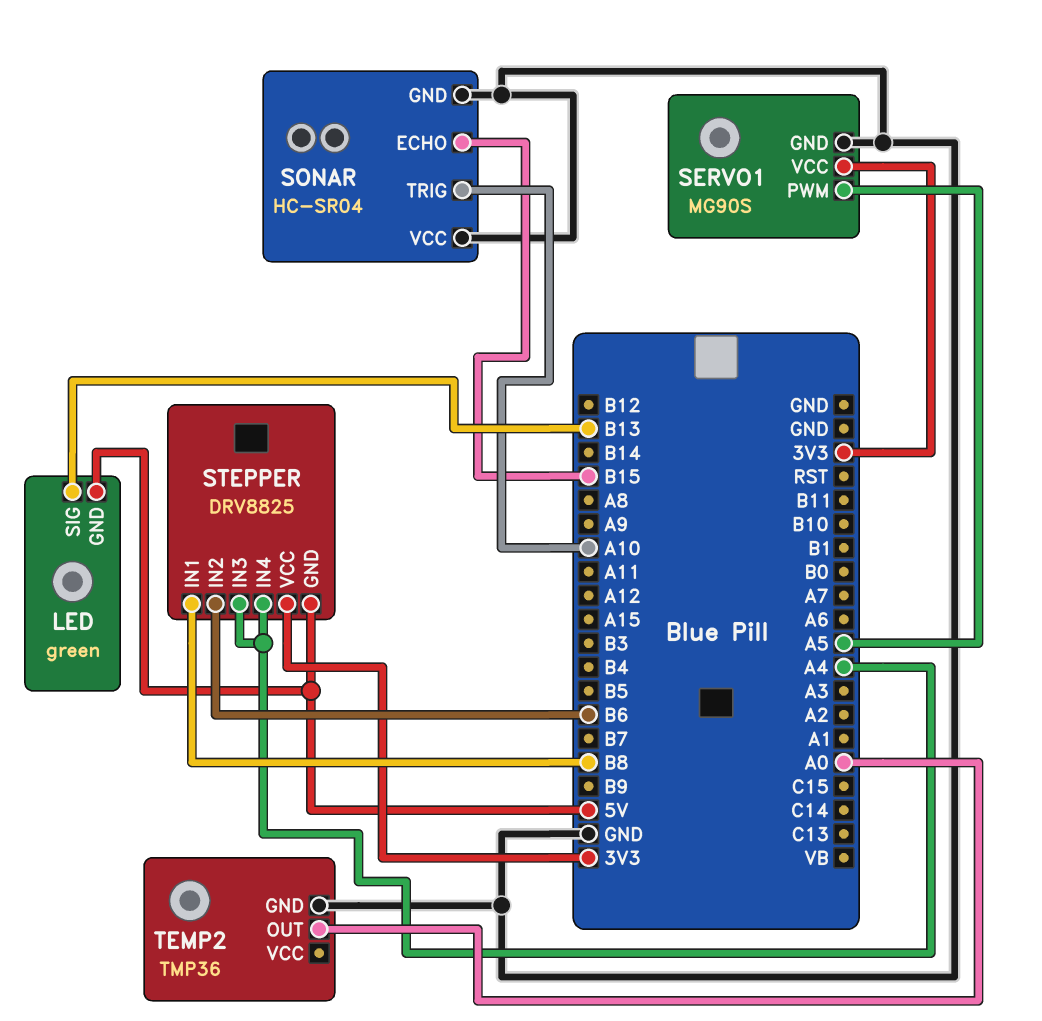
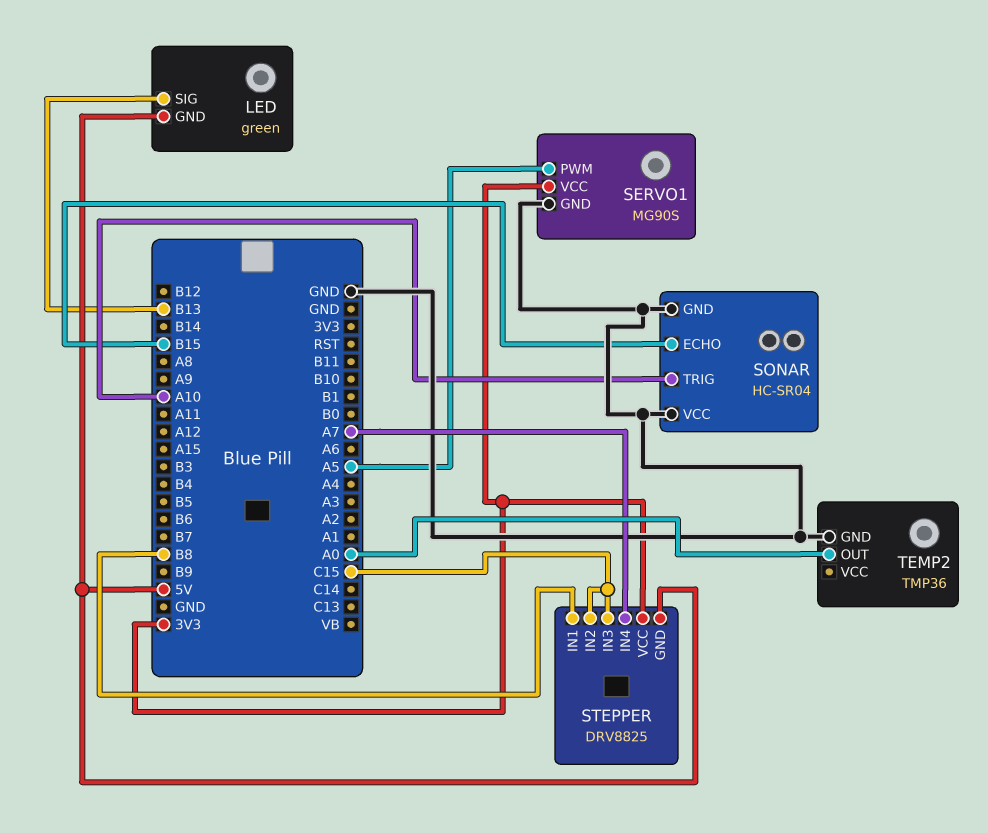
STEPPER pin IN2: B6 -> C15
STEPPER pin IN3: A4 -> C15
STEPPER pin IN4: A4 -> A7

